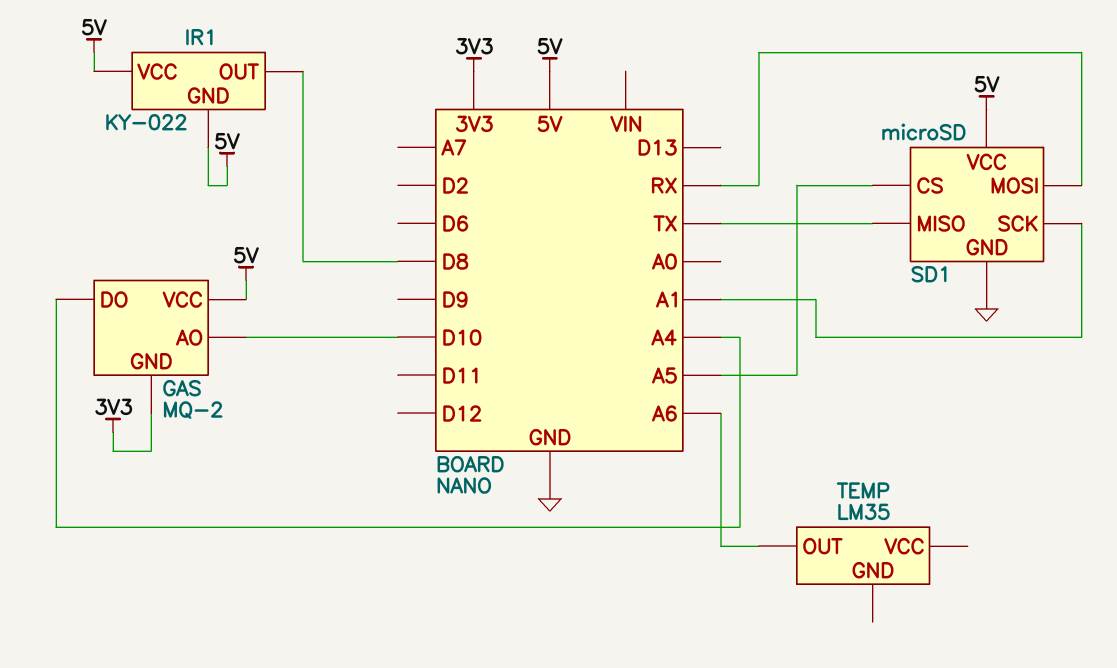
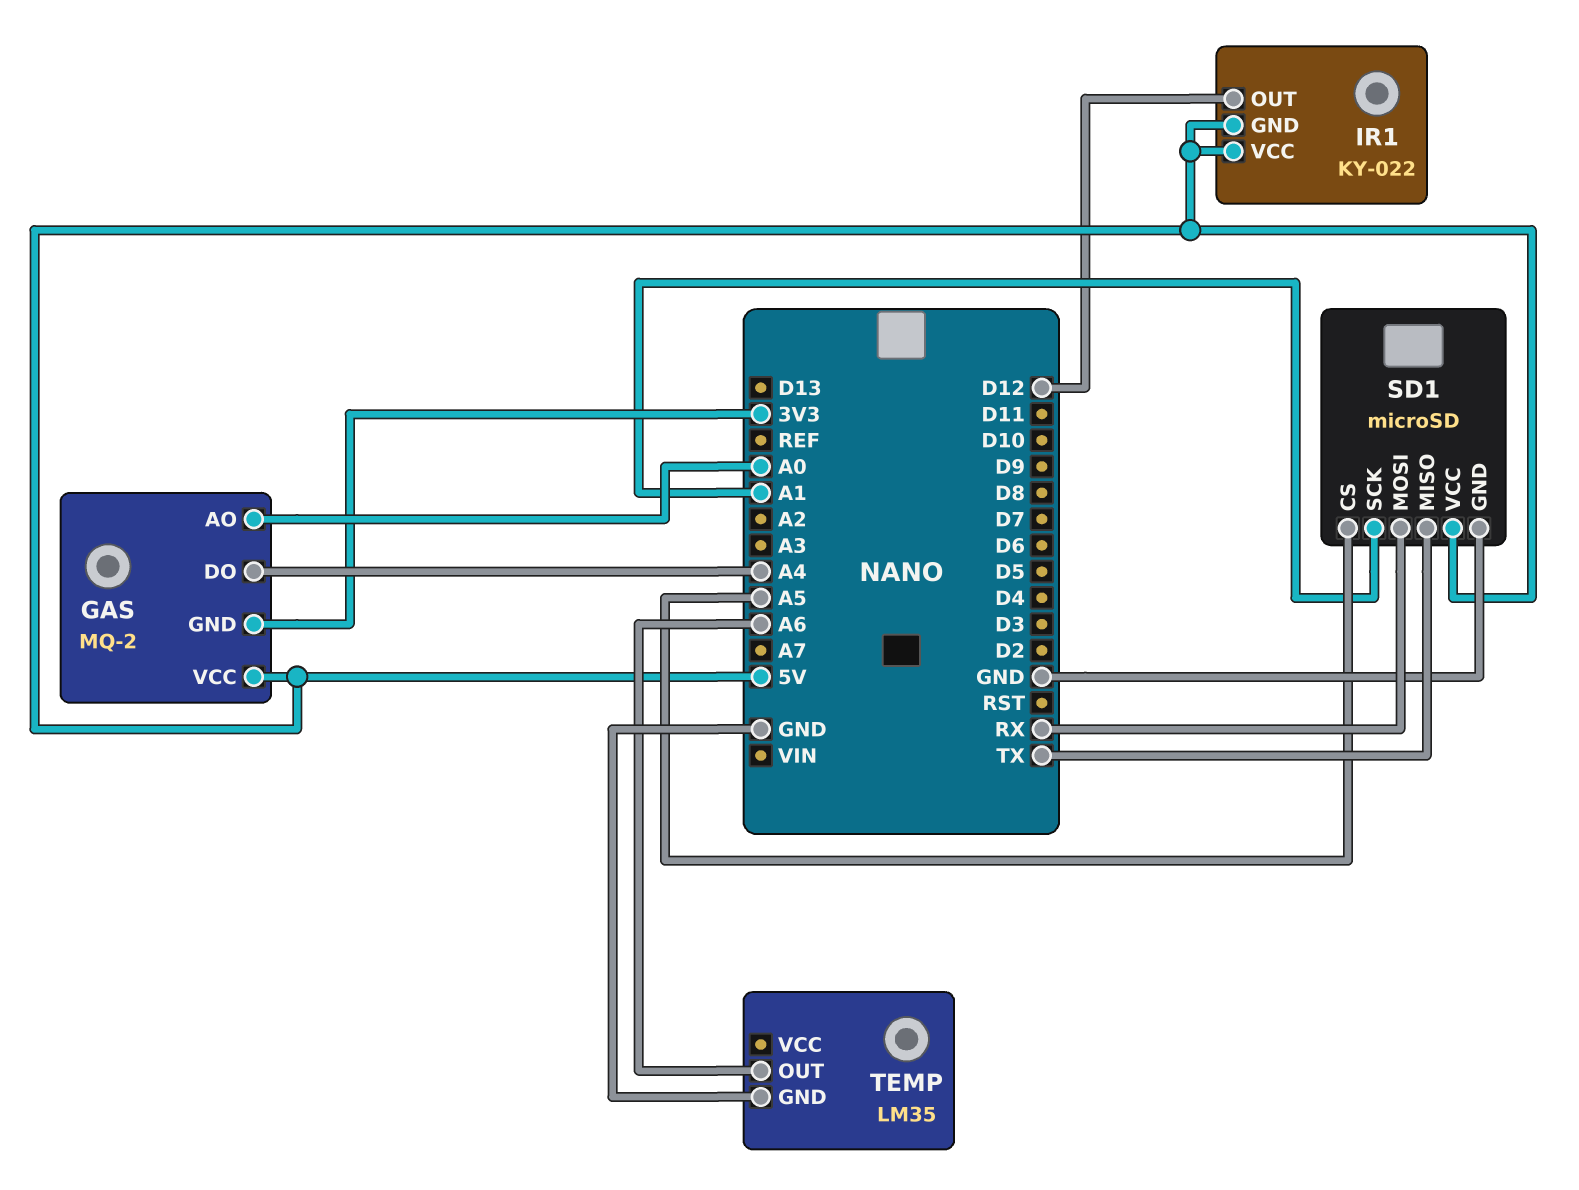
GAS pin AO: D10 -> A0
IR1 pin OUT: D8 -> D12
TEMP pin GND: none -> GND

